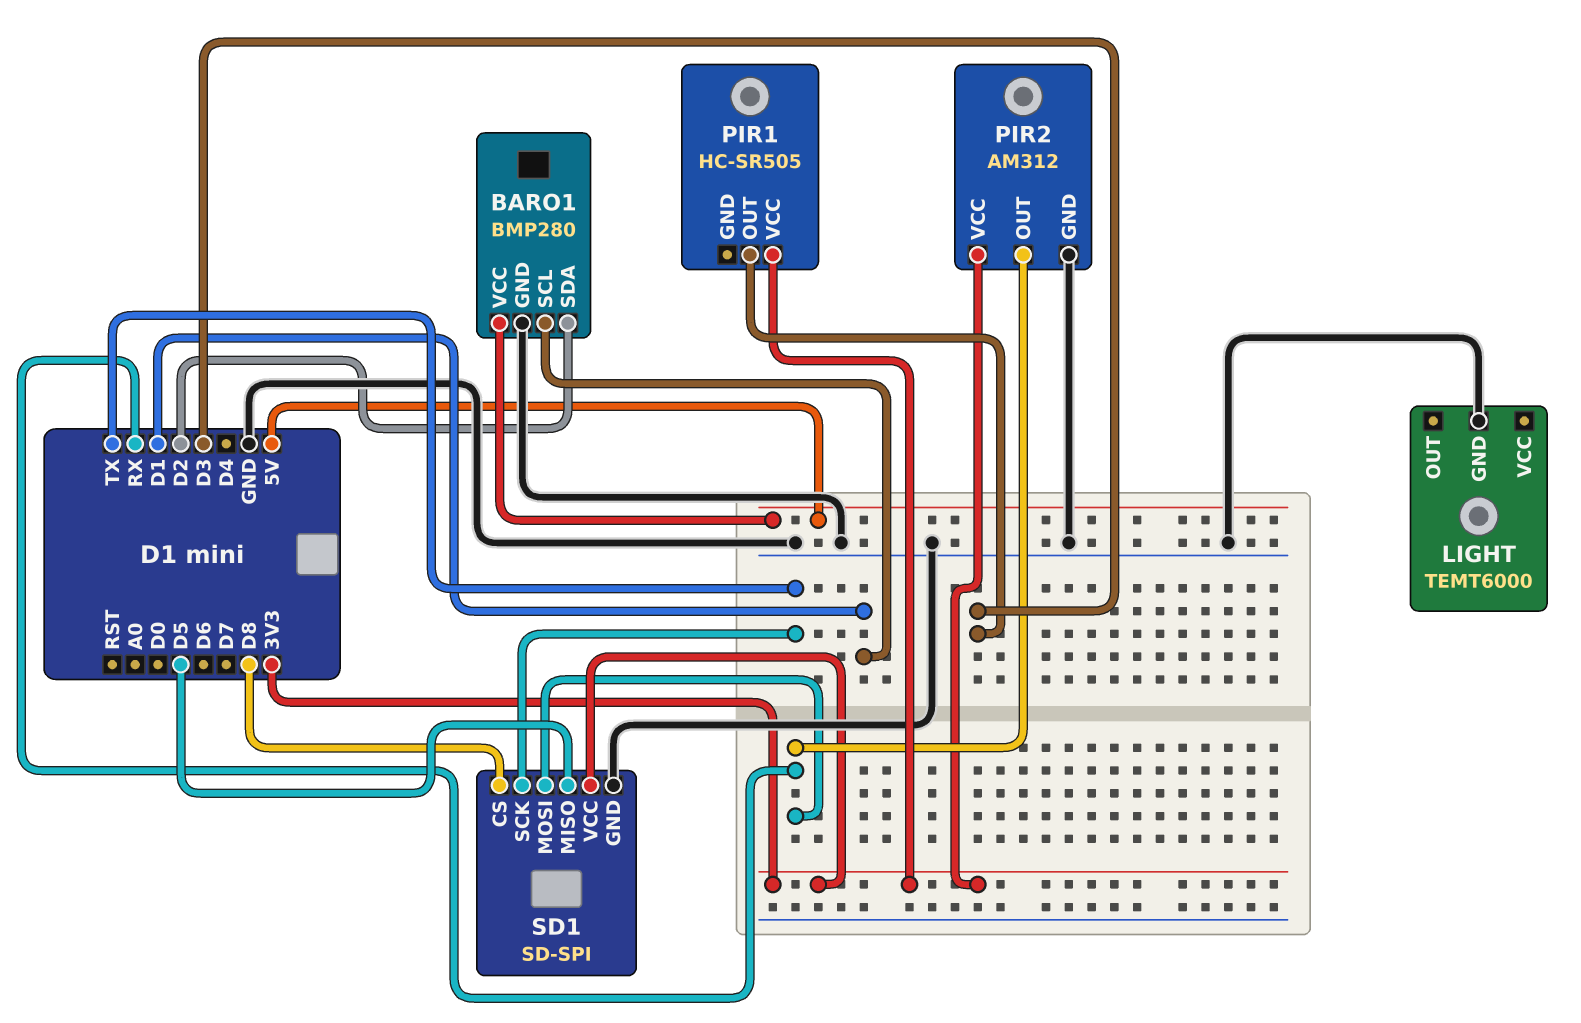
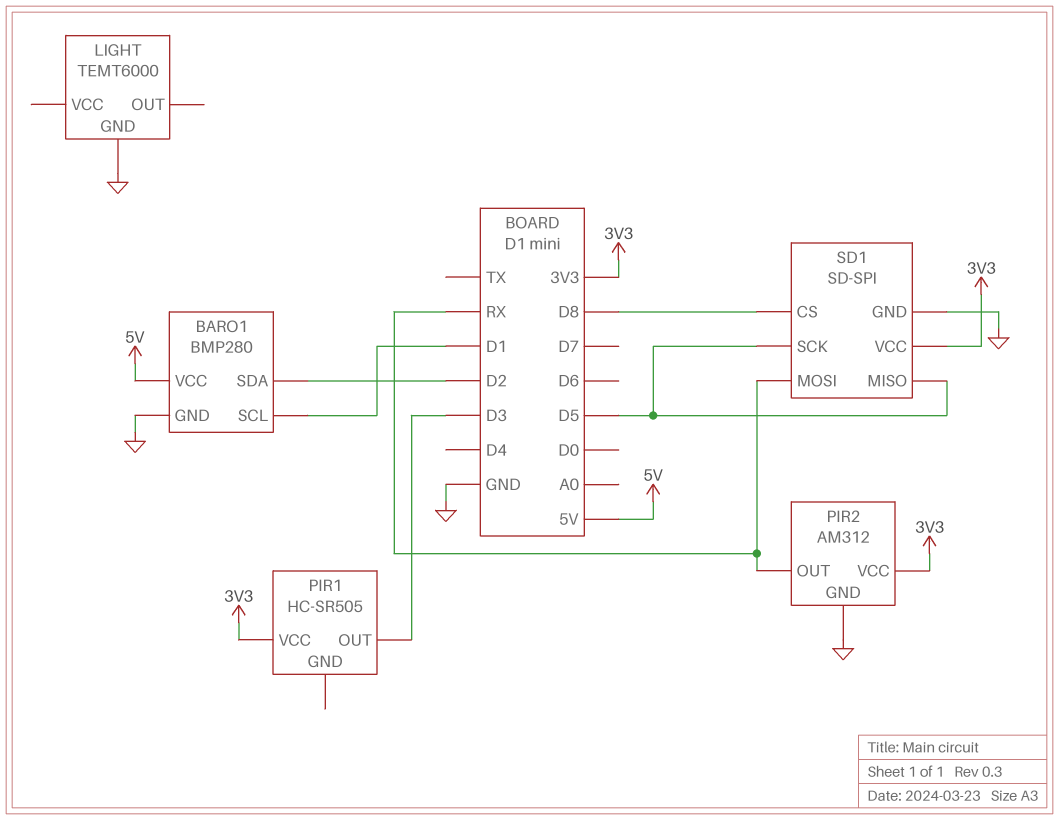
SD1 pin SCK: TX -> D5

